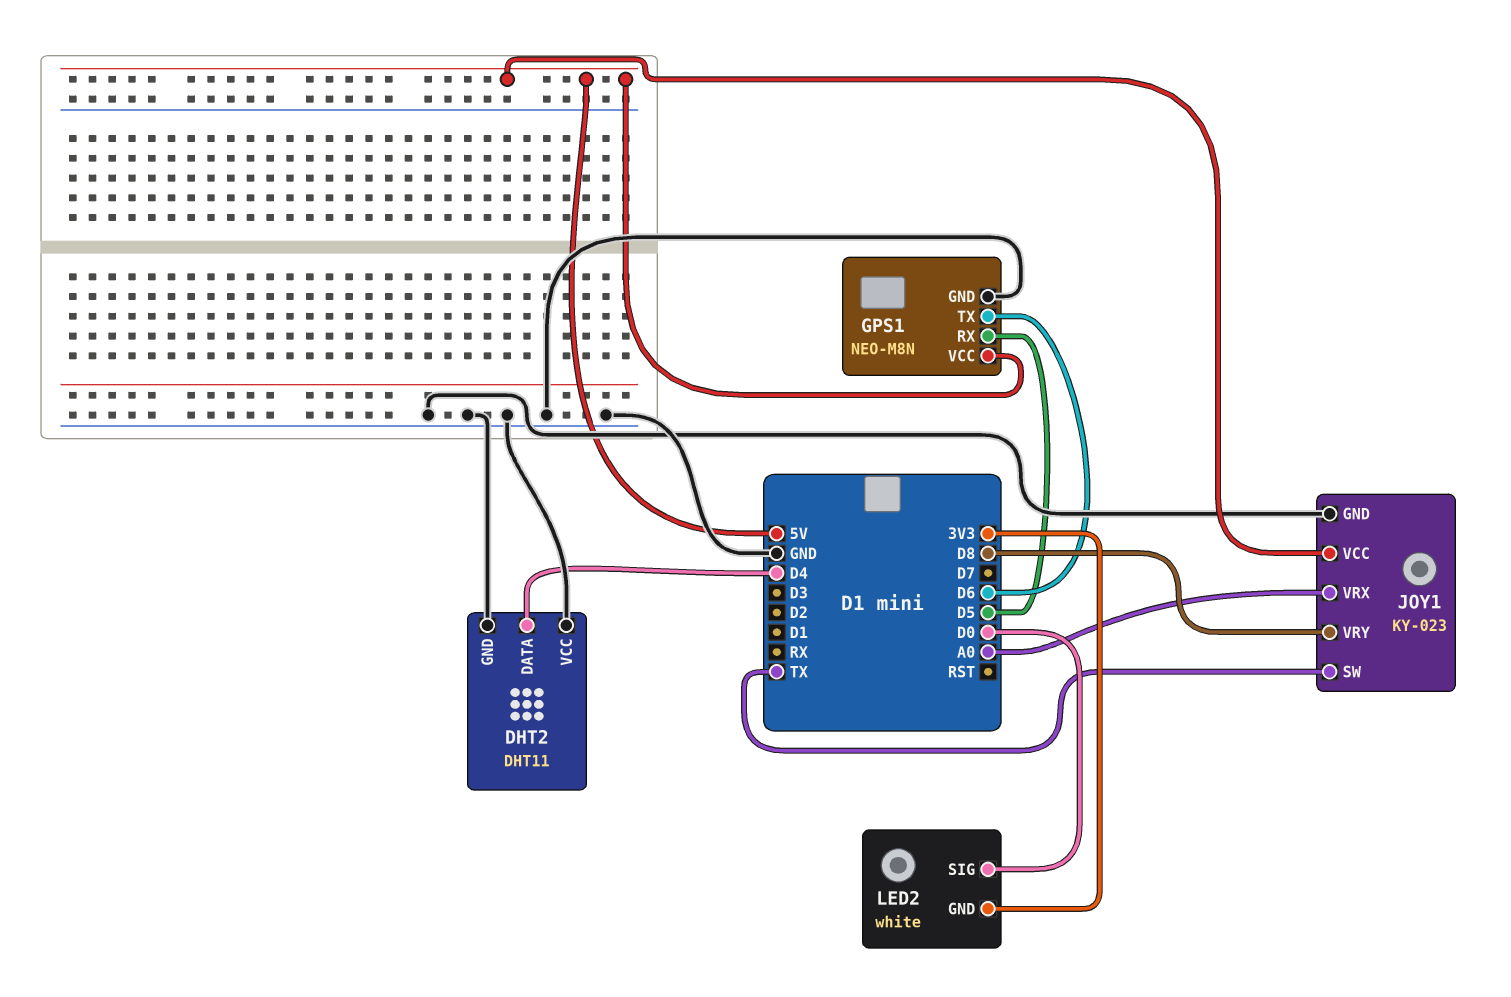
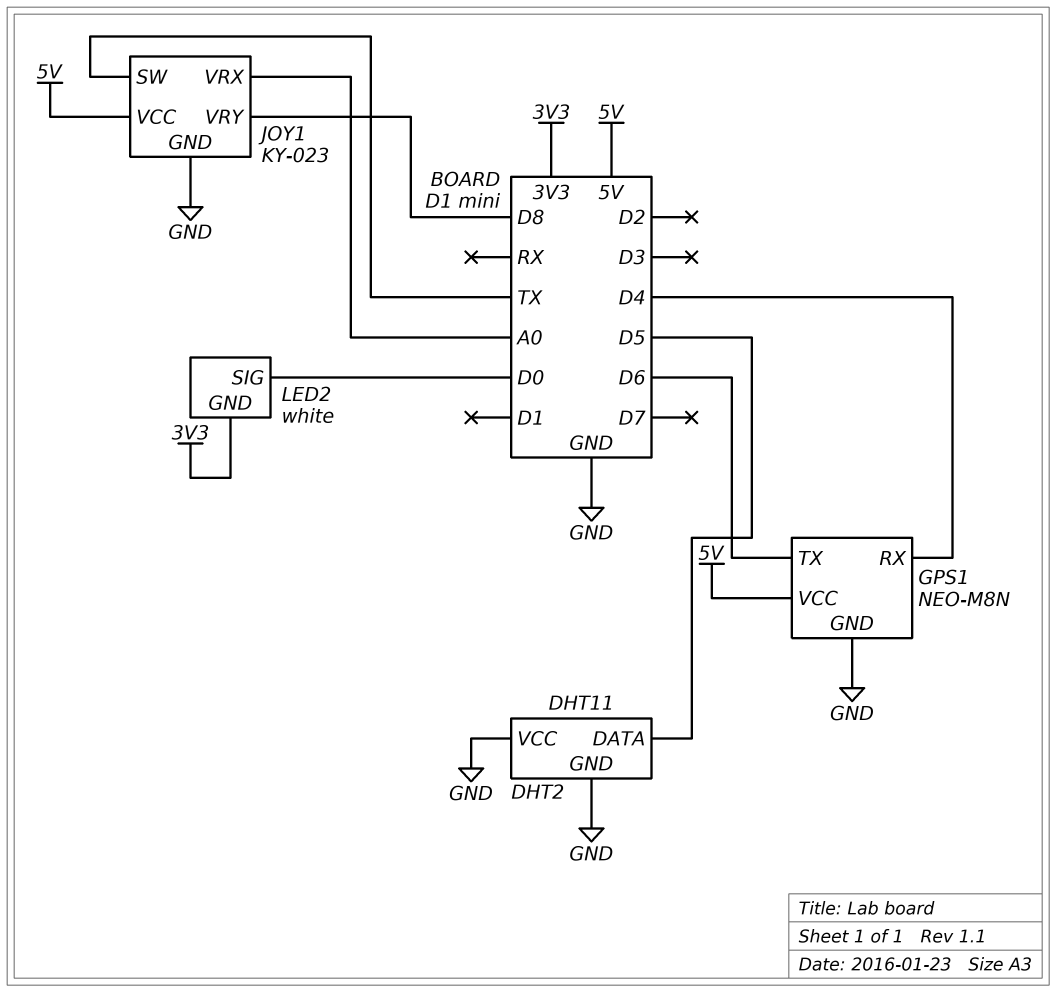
DHT2 pin DATA: D4 -> D5
GPS1 pin RX: D5 -> D4

